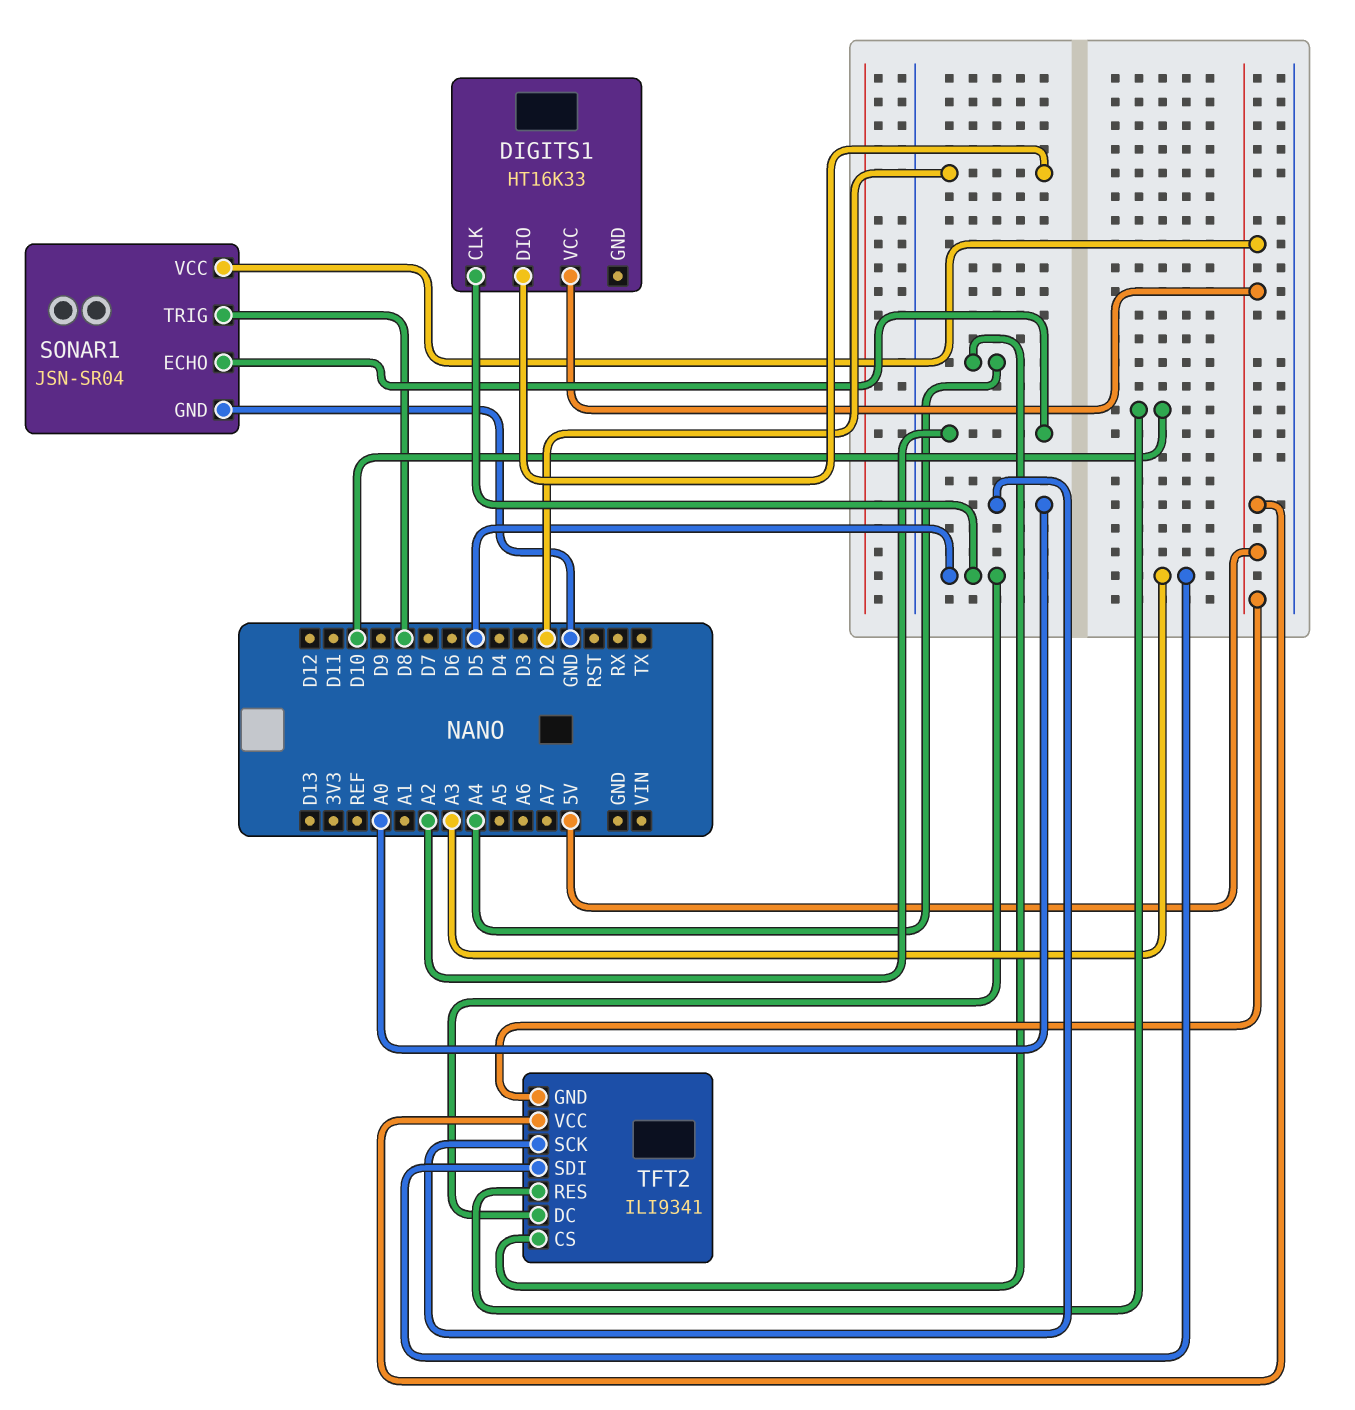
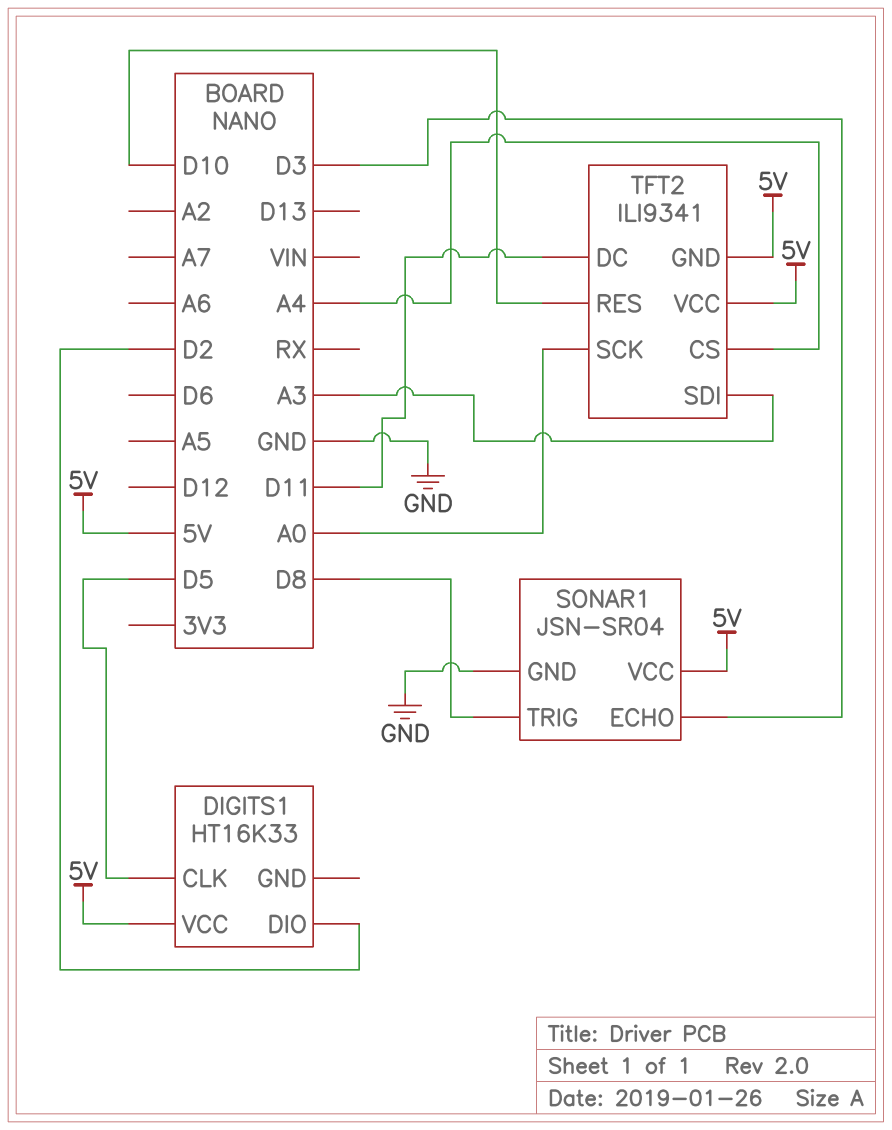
SONAR1 pin ECHO: A2 -> D3
TFT2 pin DC: D5 -> D11

